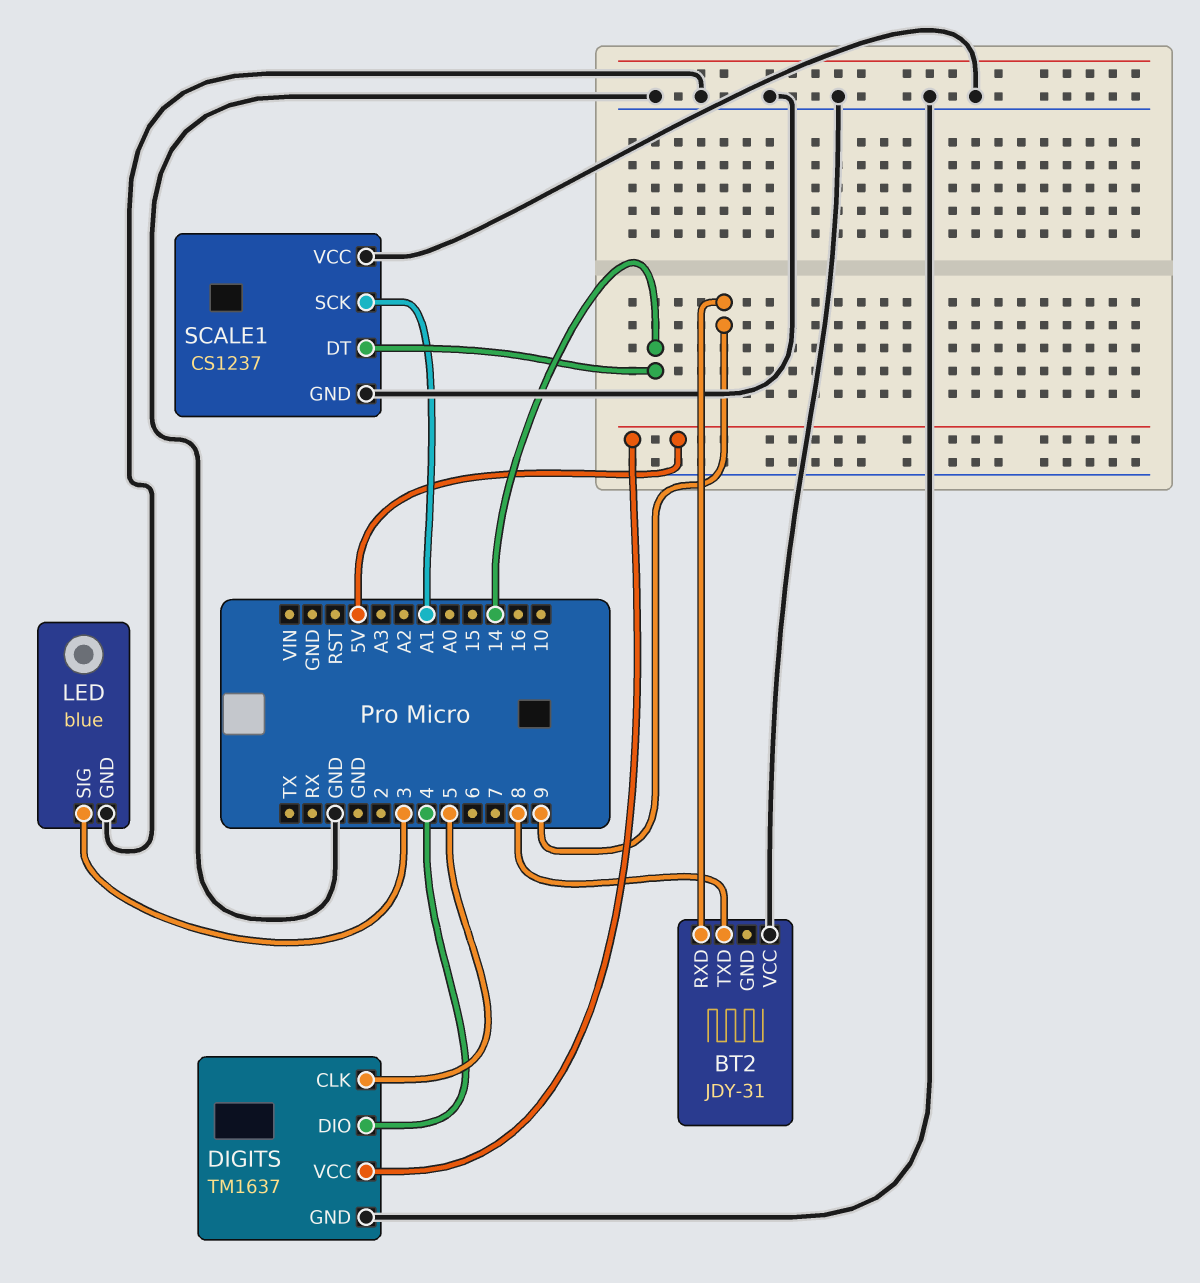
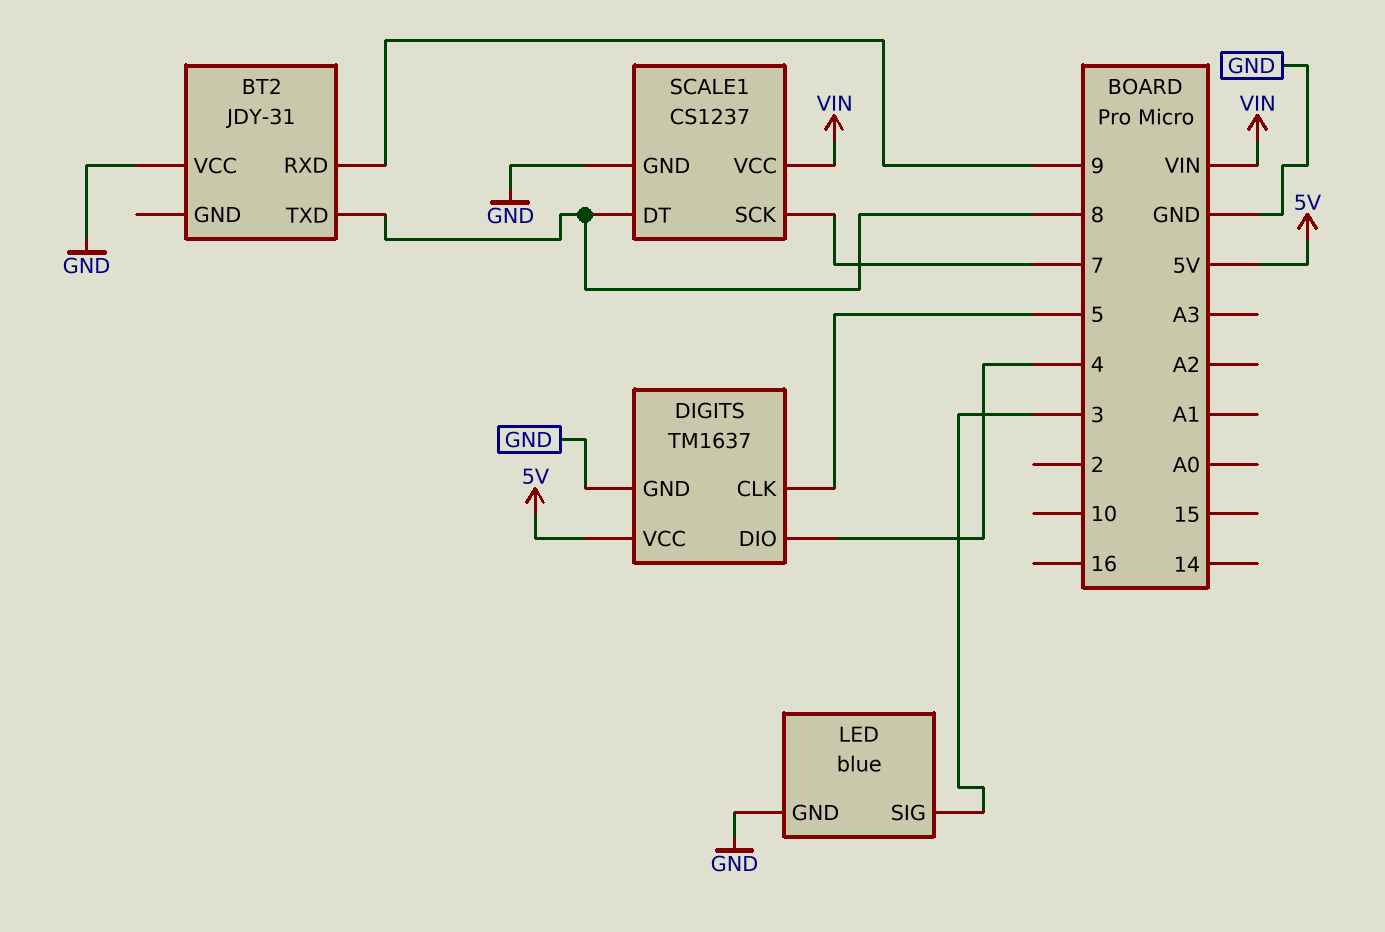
SCALE1 pin DT: 14 -> 8
SCALE1 pin SCK: A1 -> 7
SCALE1 pin VCC: GND -> VIN

